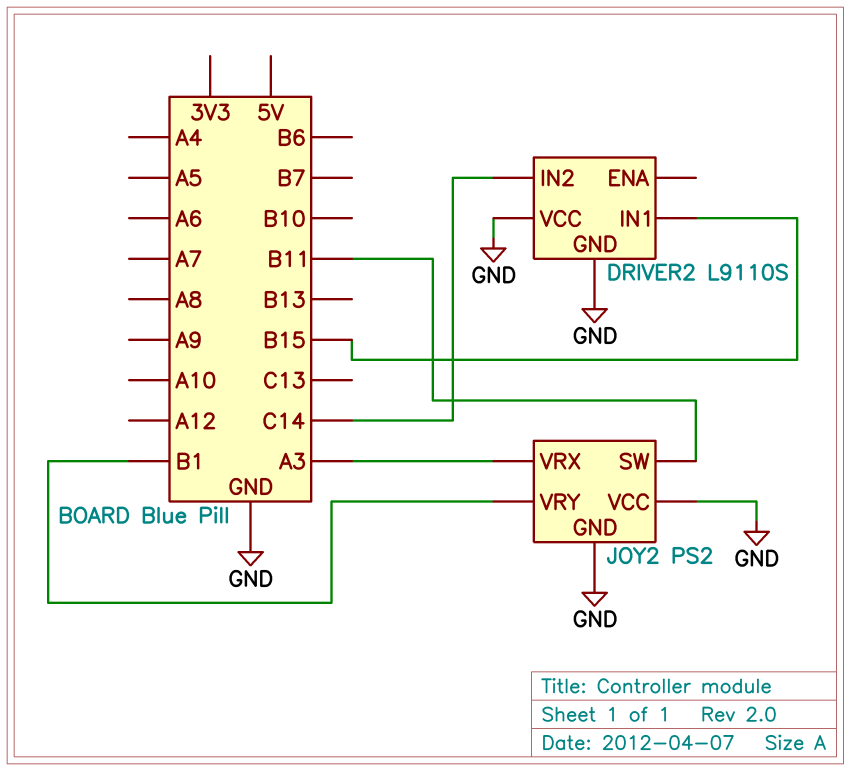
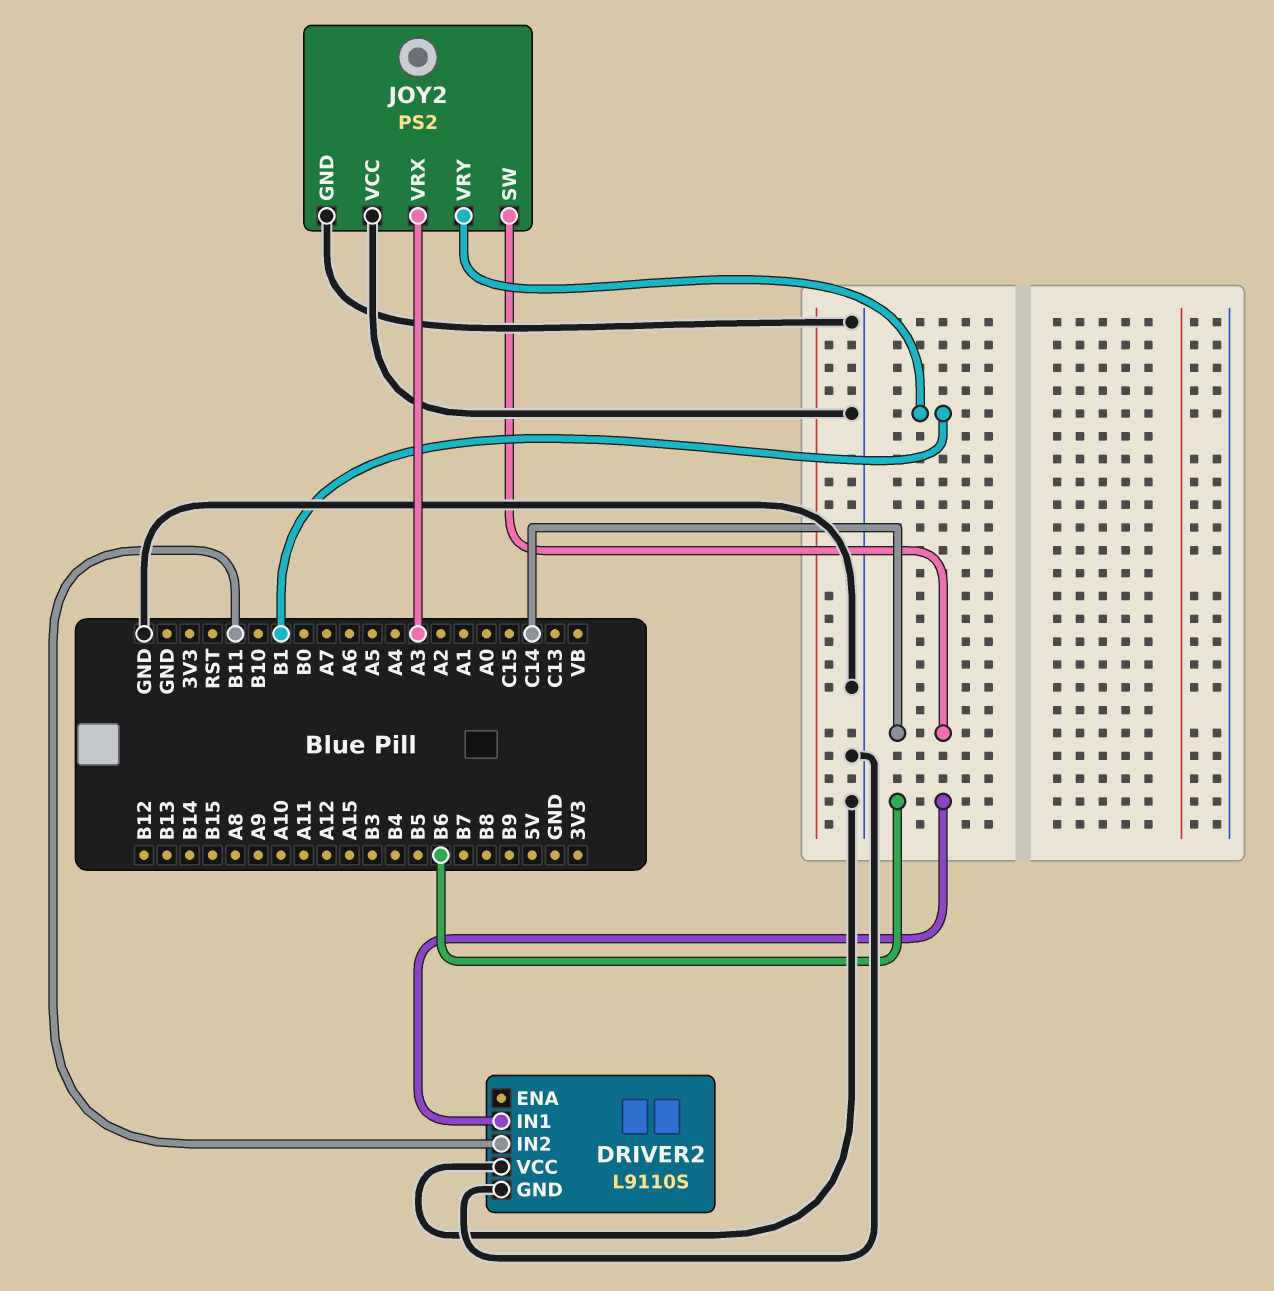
DRIVER2 pin IN1: B15 -> B6
DRIVER2 pin IN2: C14 -> B11
JOY2 pin SW: B11 -> C14

